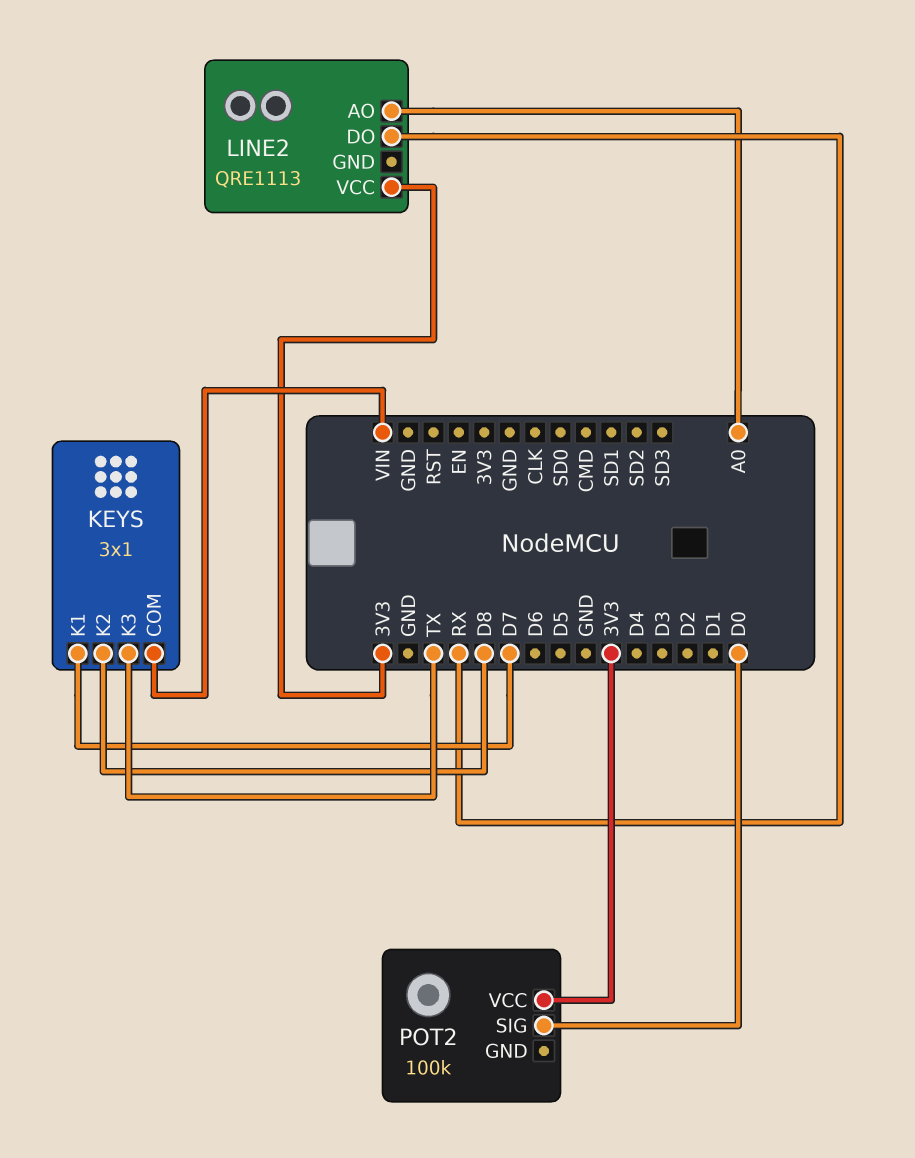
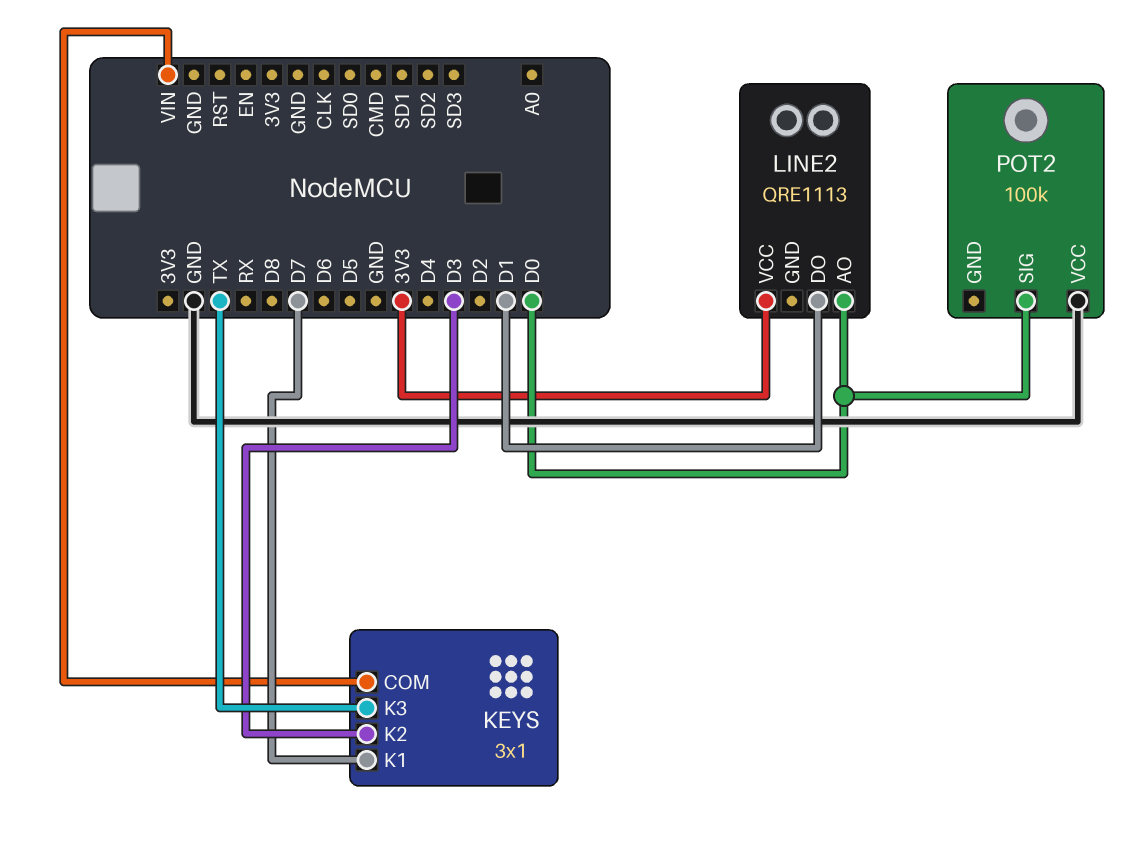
KEYS pin K2: D8 -> D3
LINE2 pin AO: A0 -> D0
LINE2 pin DO: RX -> D1
POT2 pin VCC: 3V3 -> GND

